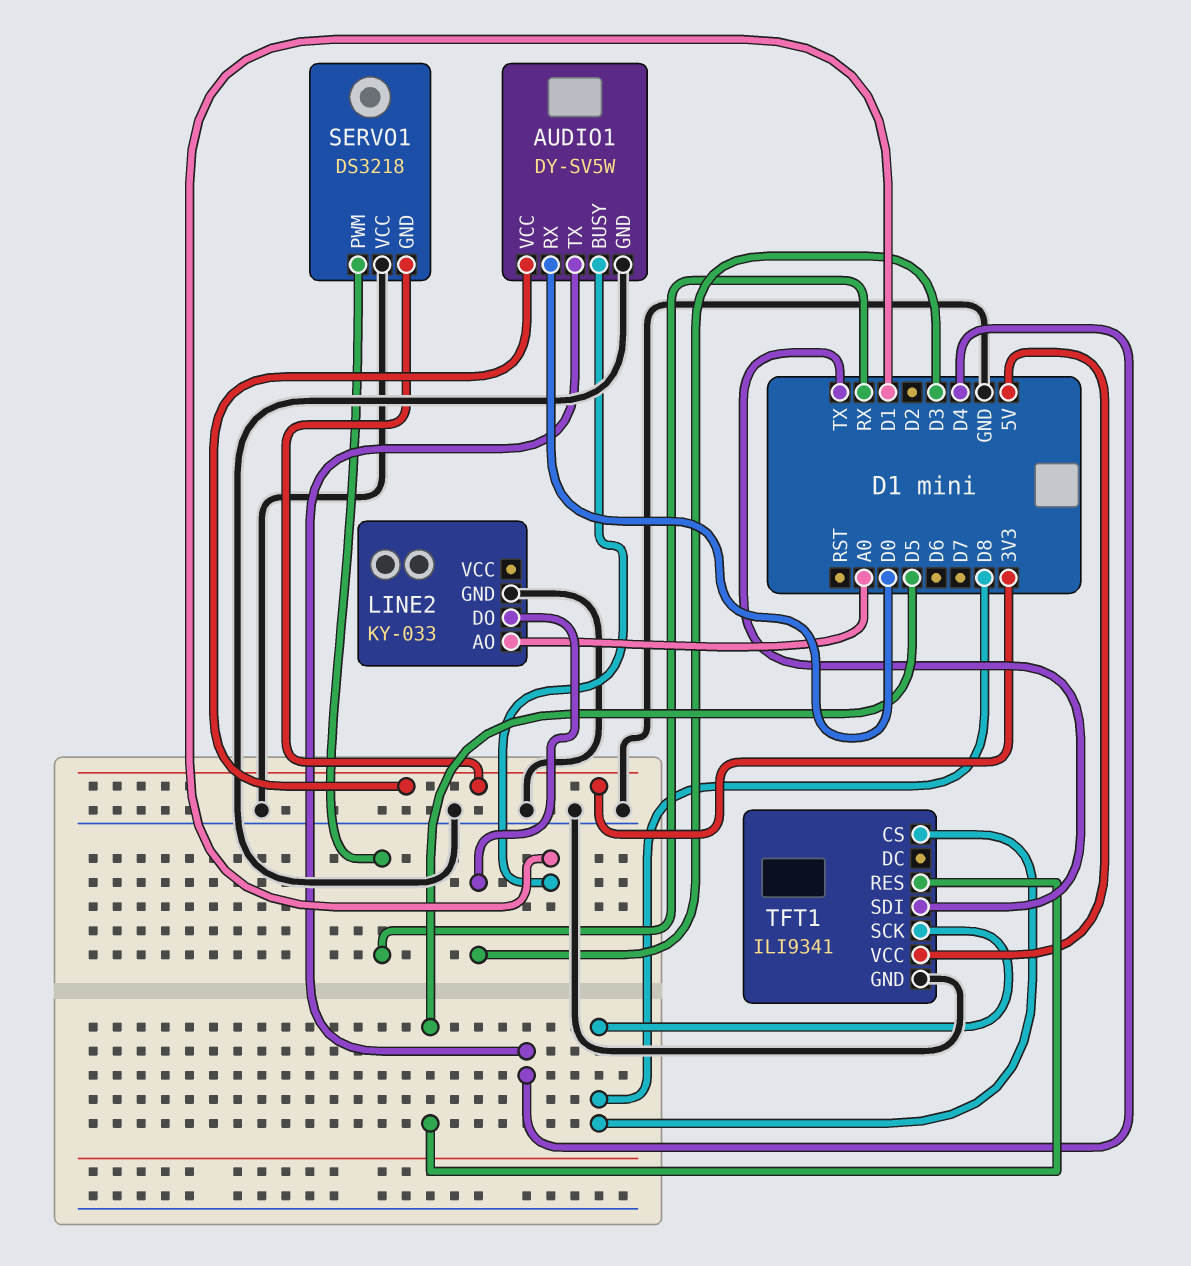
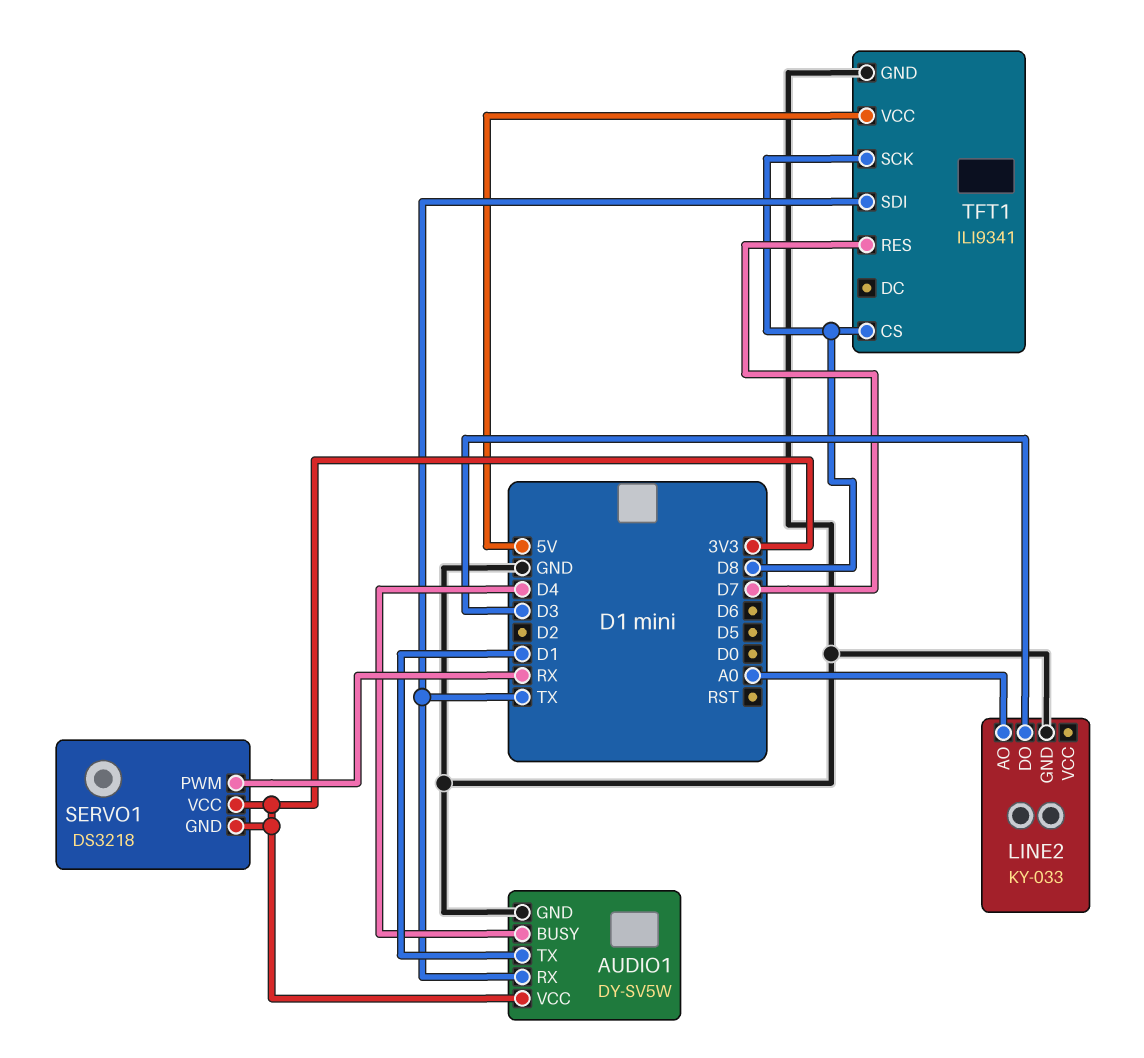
AUDIO1 pin BUSY: D1 -> D4
AUDIO1 pin RX: D0 -> TX
AUDIO1 pin TX: D4 -> D1
SERVO1 pin VCC: GND -> 3V3
TFT1 pin RES: D5 -> D7

